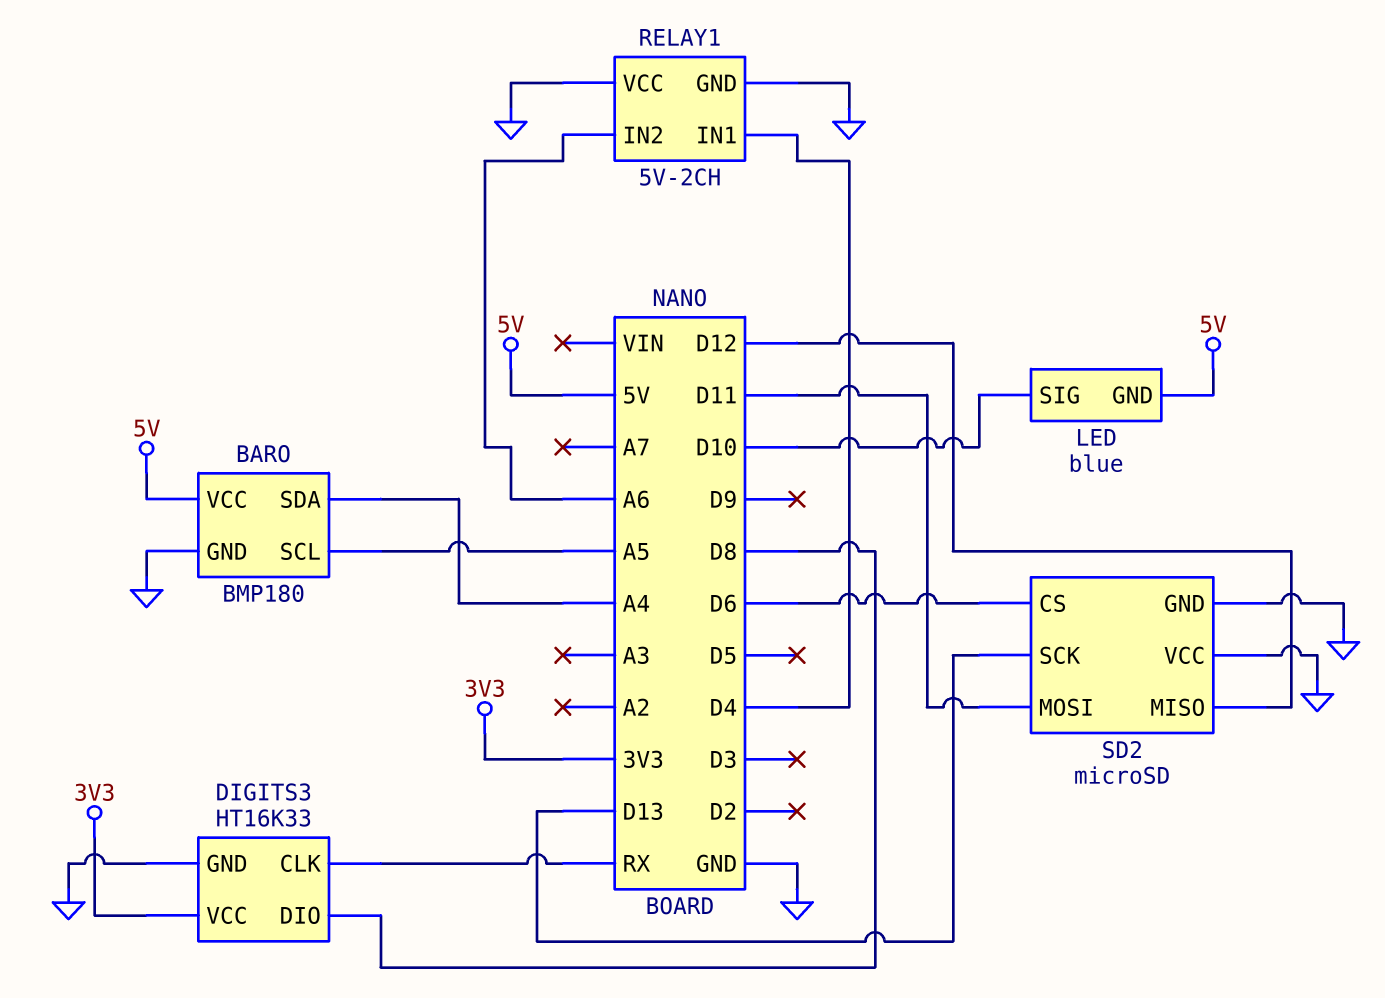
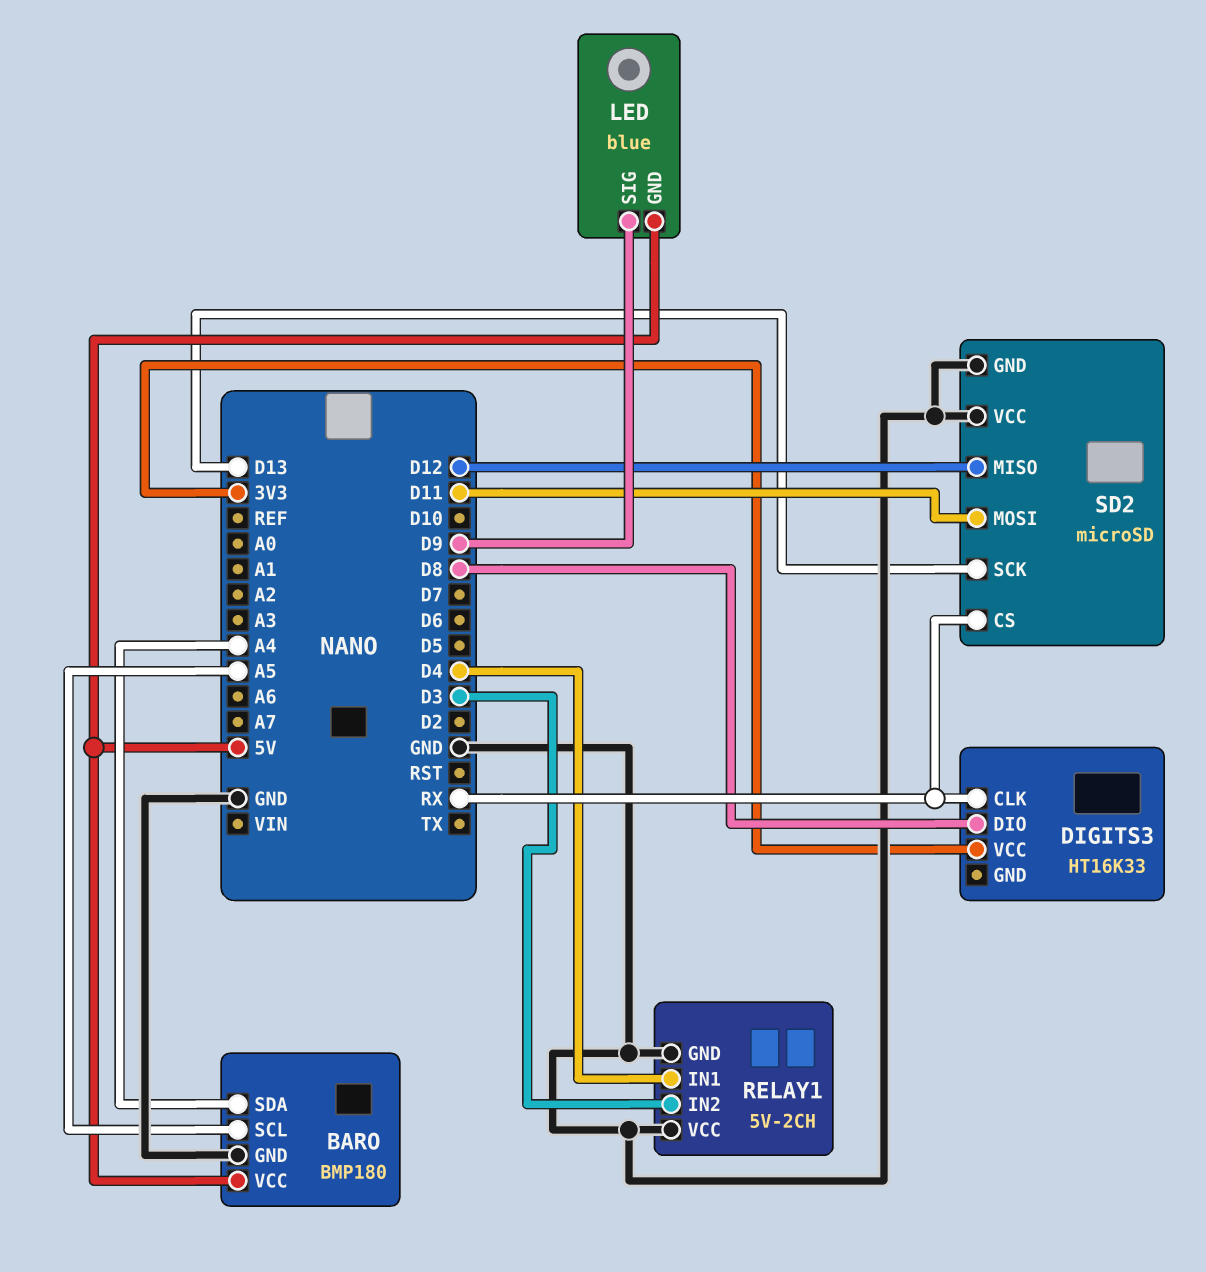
DIGITS3 pin GND: GND -> none
LED pin SIG: D10 -> D9
RELAY1 pin IN2: A6 -> D3
SD2 pin CS: D6 -> RX

